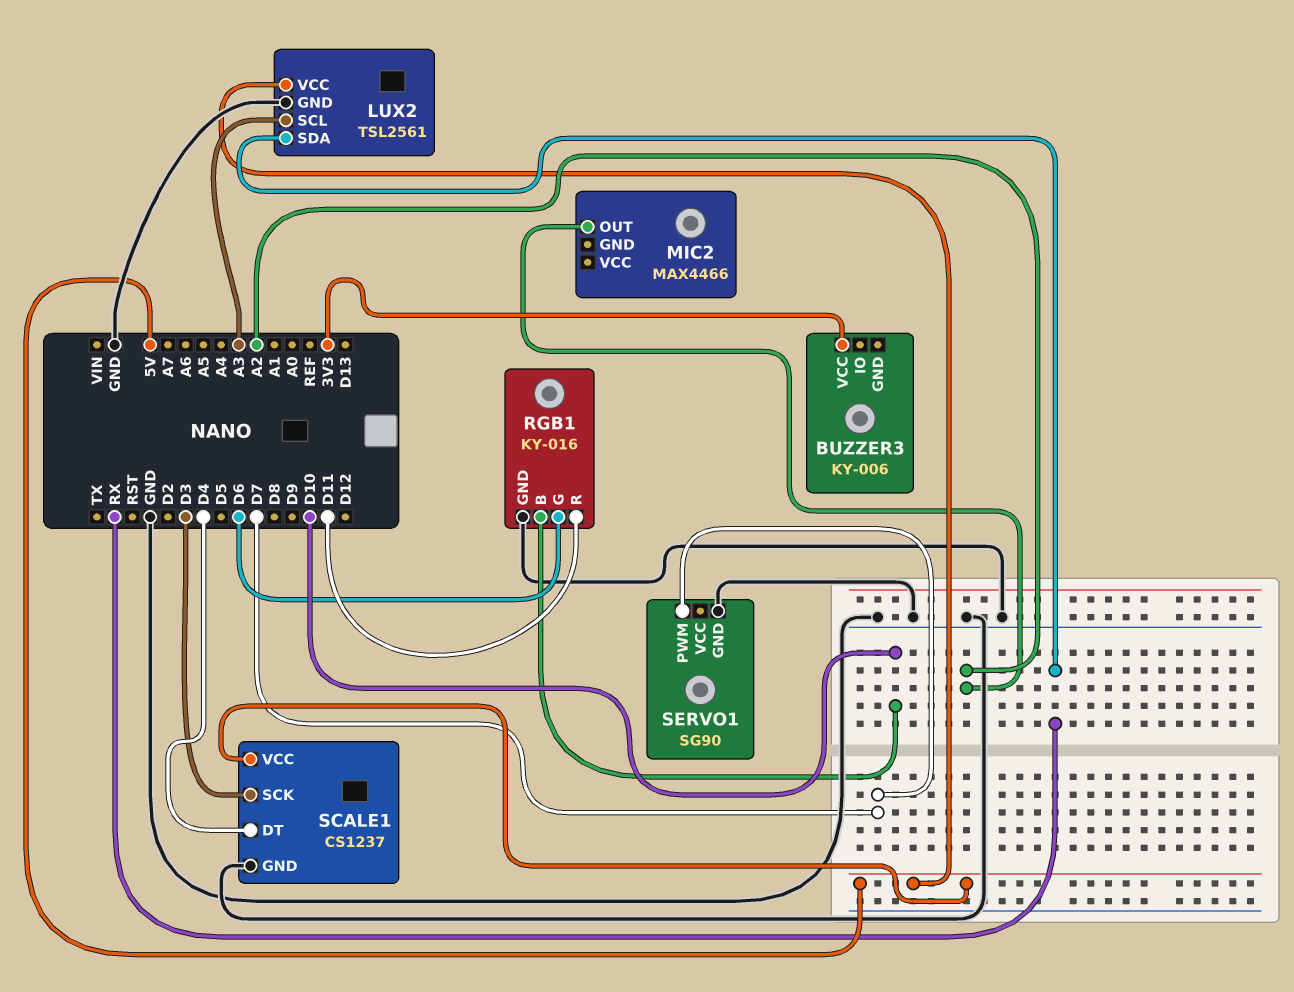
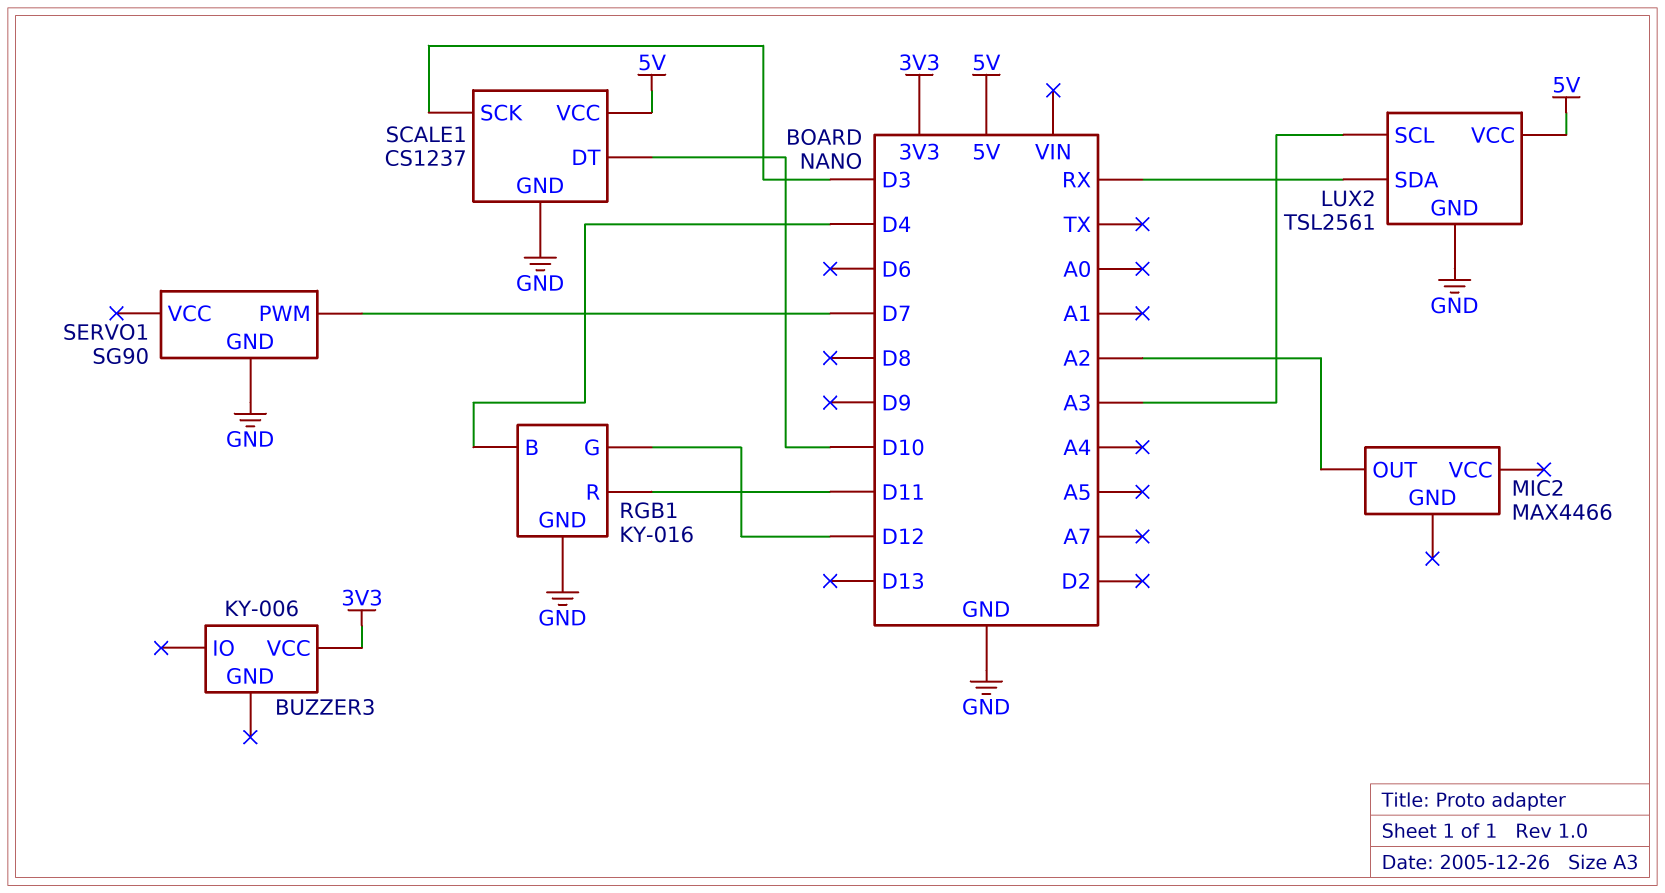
RGB1 pin B: D10 -> D4
RGB1 pin G: D6 -> D12
SCALE1 pin DT: D4 -> D10

